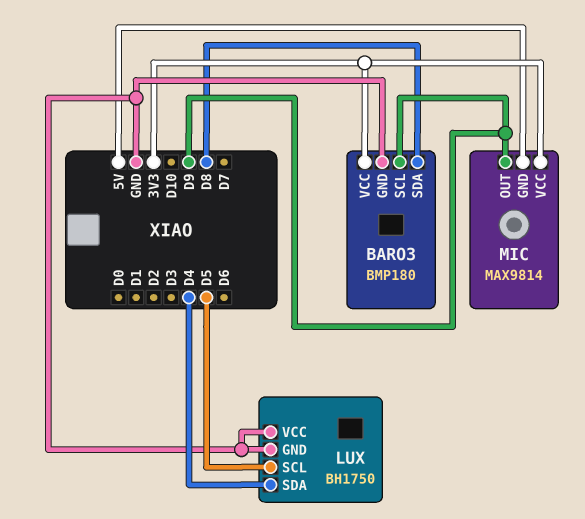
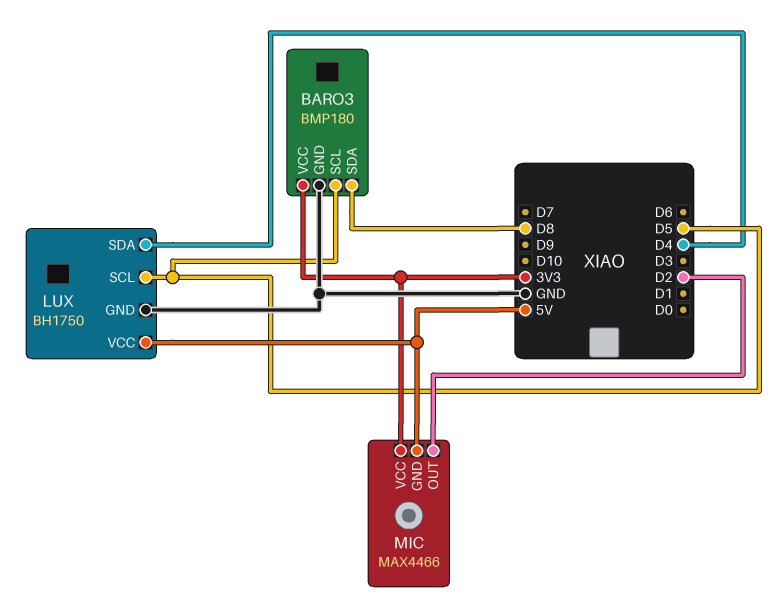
BARO3 pin SCL: D9 -> D5
LUX pin VCC: GND -> 5V
MIC: MAX9814 -> MAX4466
MIC pin OUT: D9 -> D2

